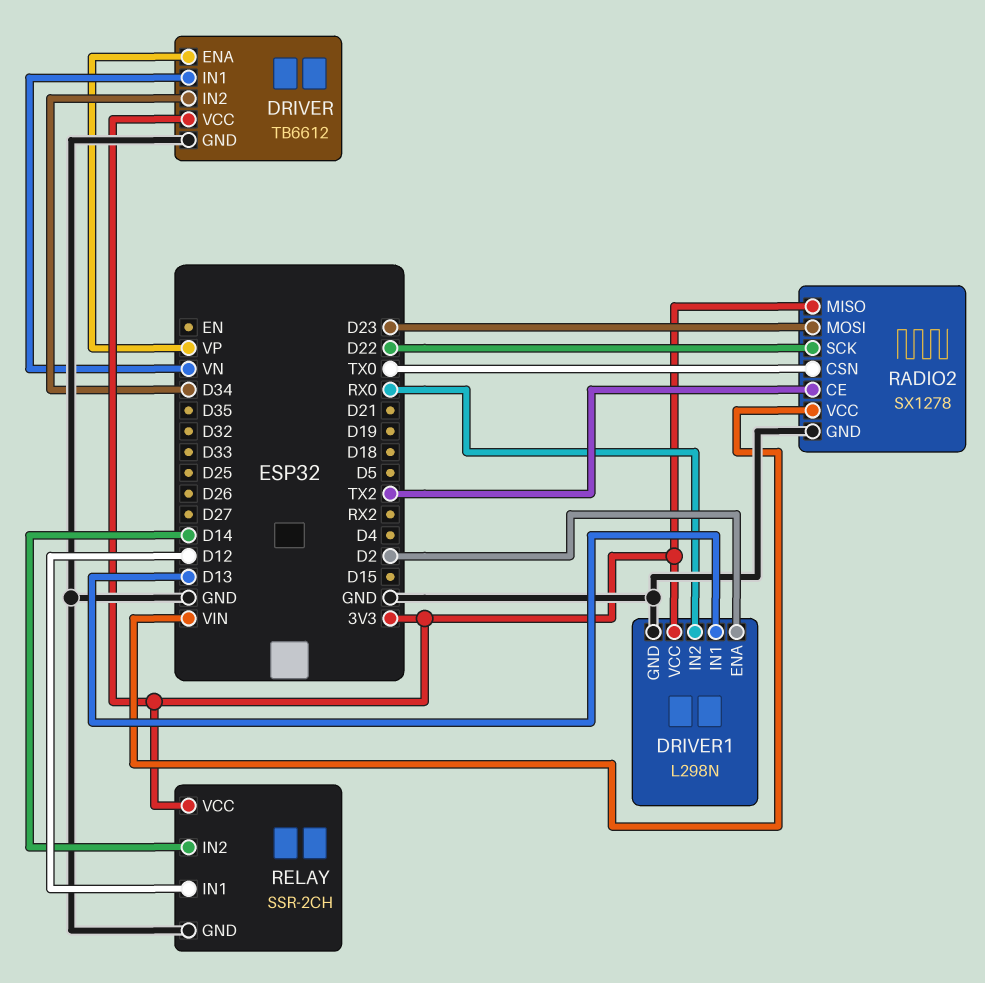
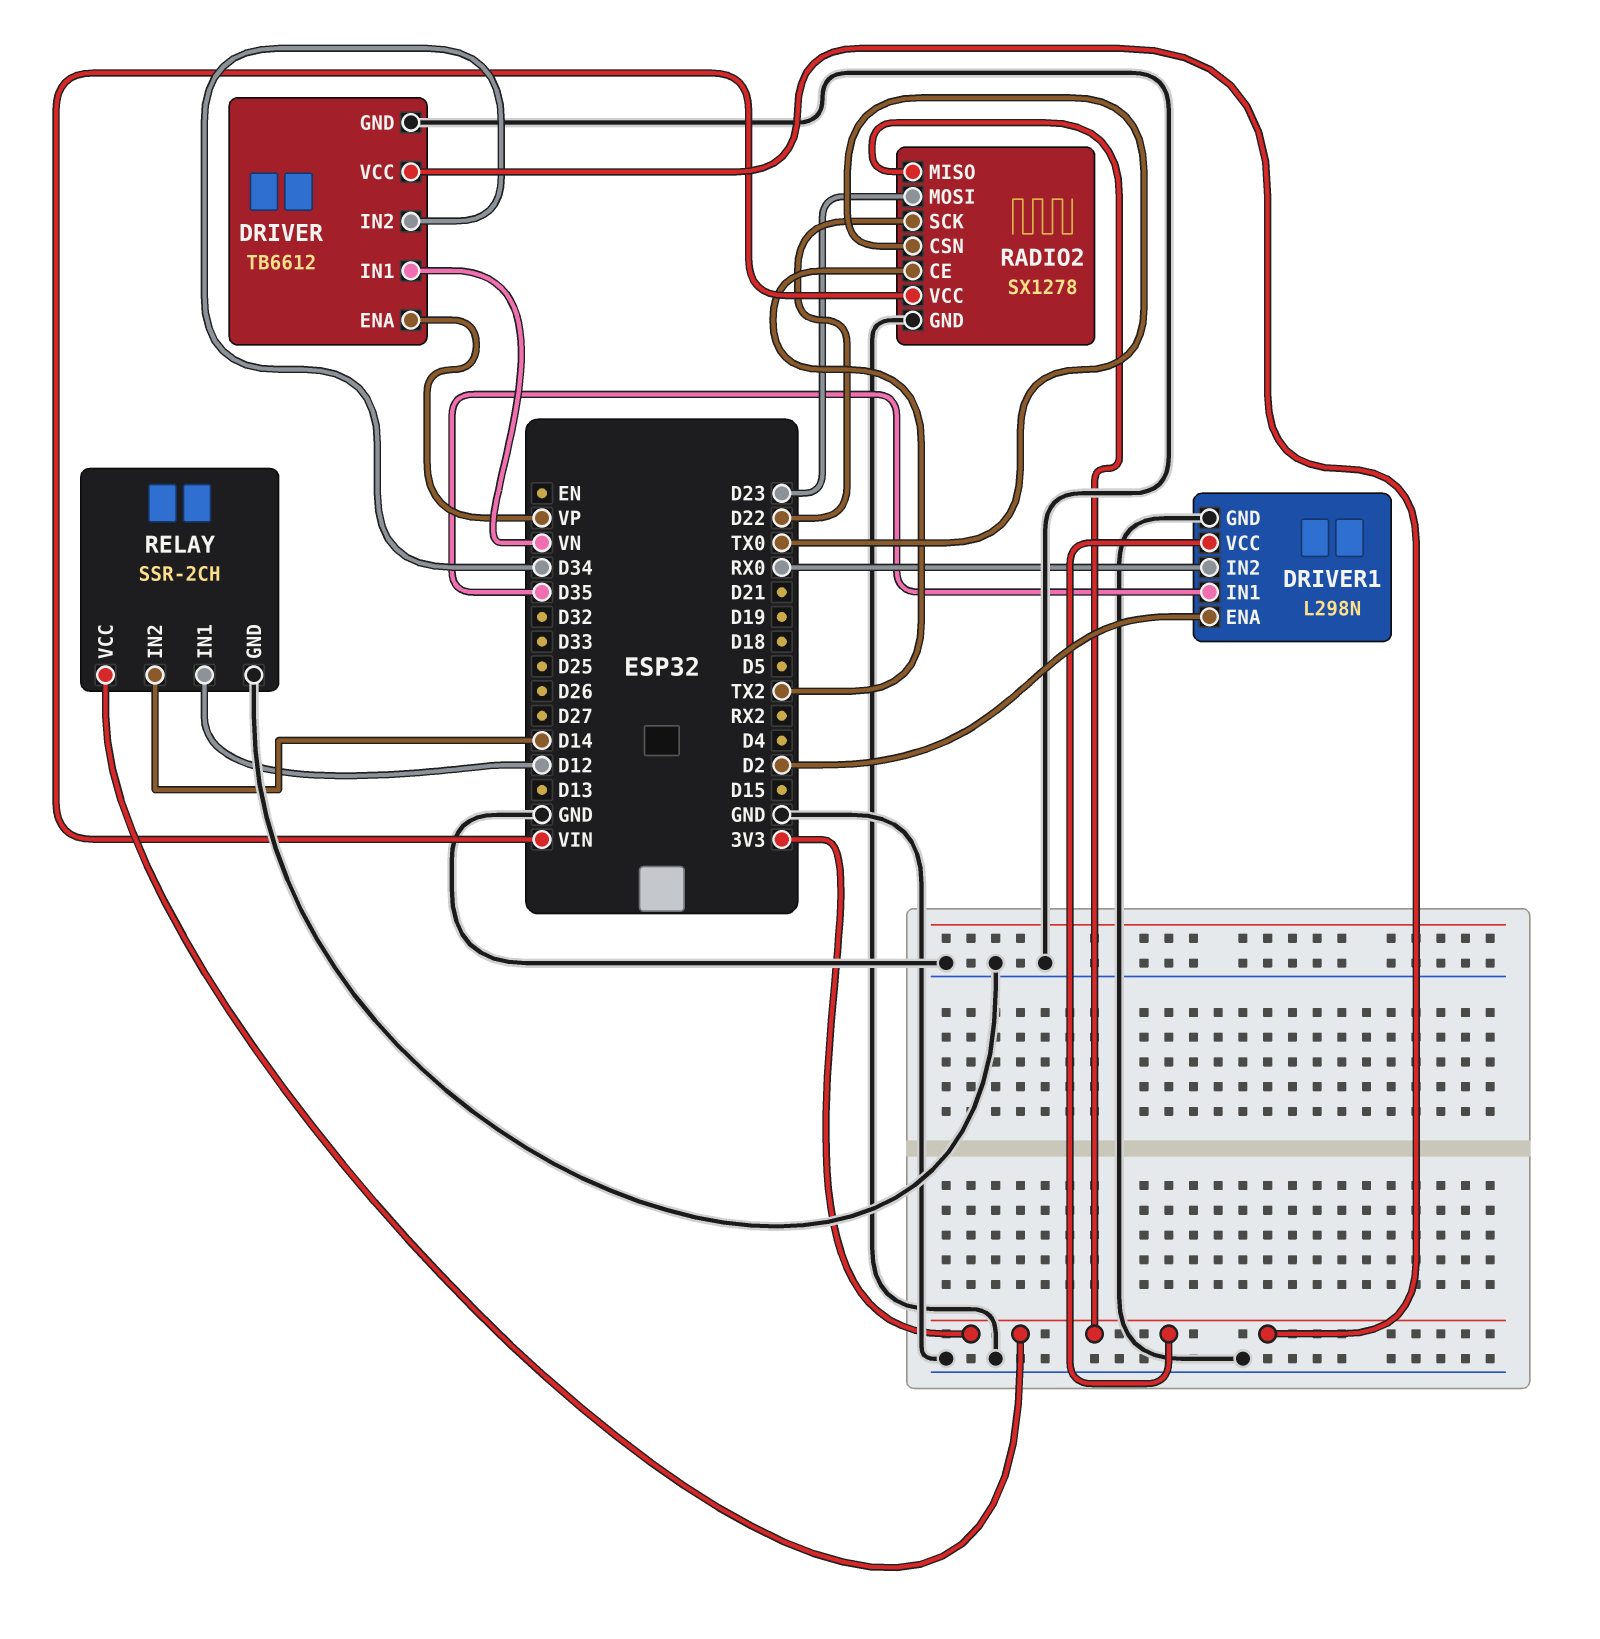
DRIVER1 pin IN1: D13 -> D35

